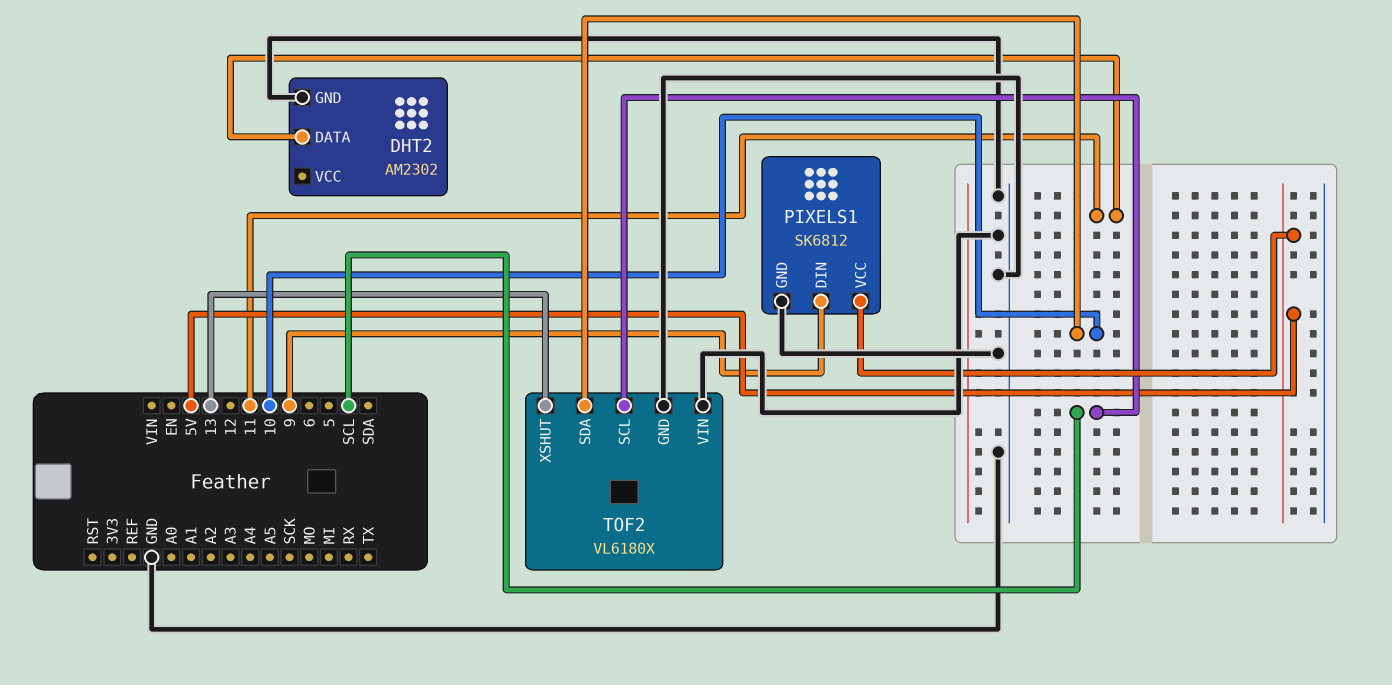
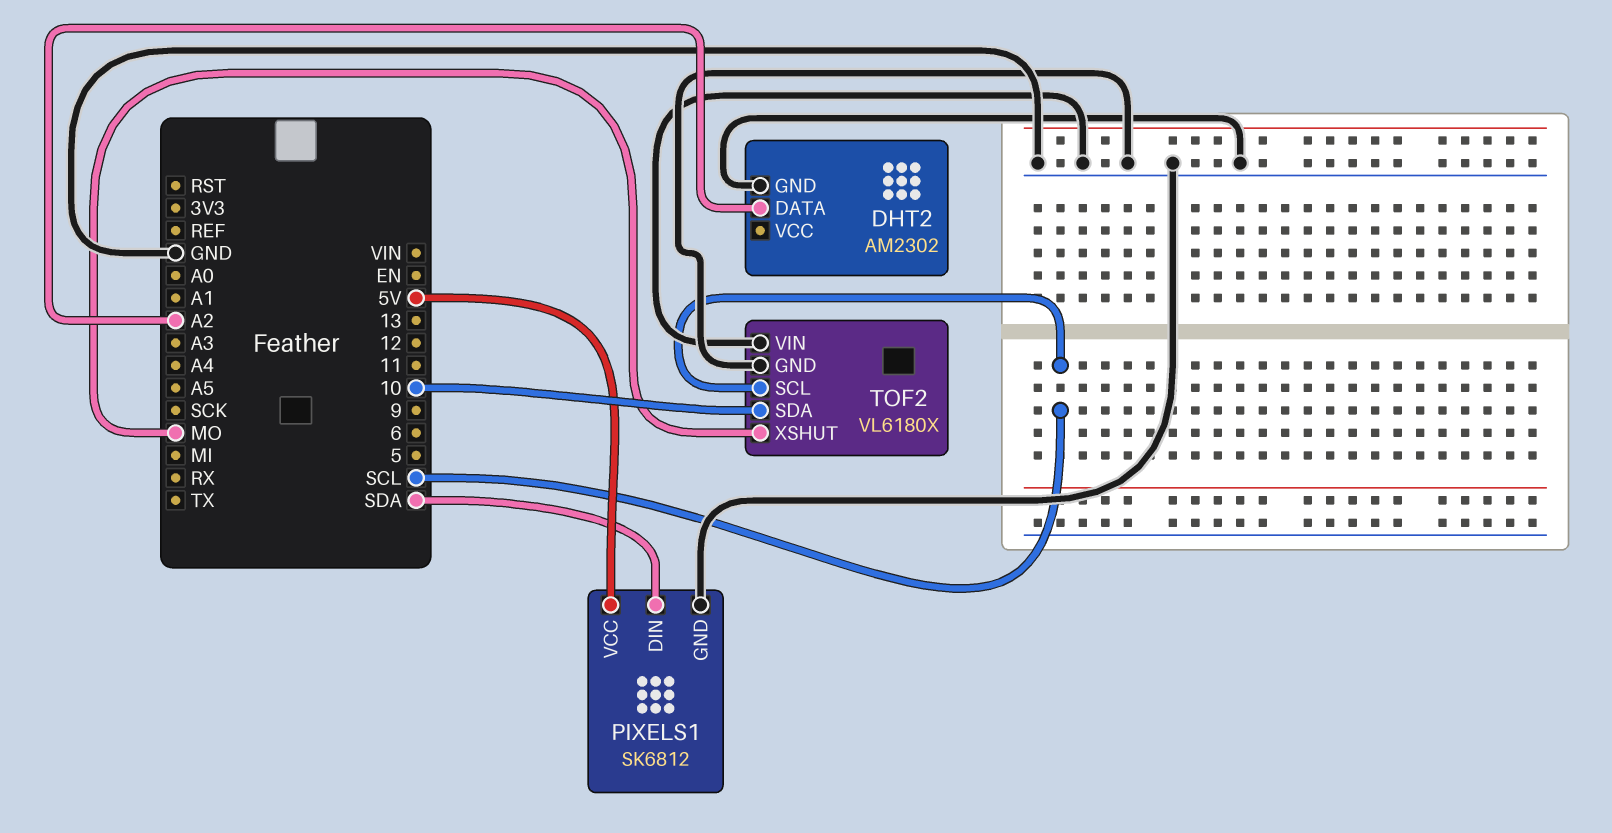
DHT2 pin DATA: 11 -> A2
PIXELS1 pin DIN: 9 -> SDA
TOF2 pin XSHUT: 13 -> MO

